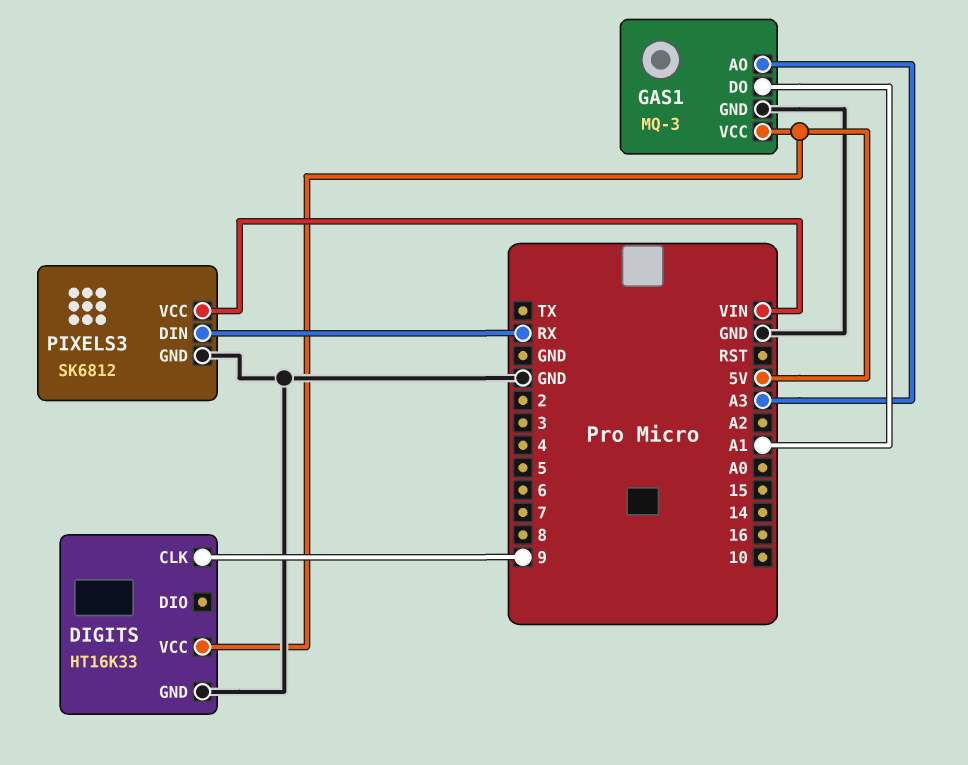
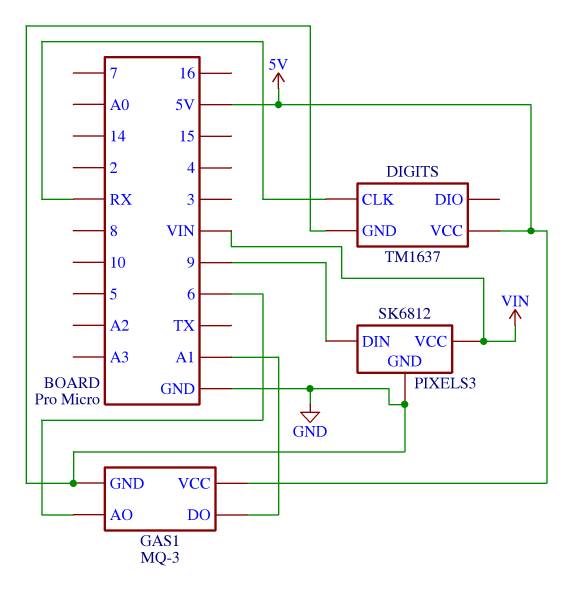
DIGITS: HT16K33 -> TM1637
DIGITS pin CLK: 9 -> RX
GAS1 pin AO: A3 -> 6
PIXELS3 pin DIN: RX -> 9

